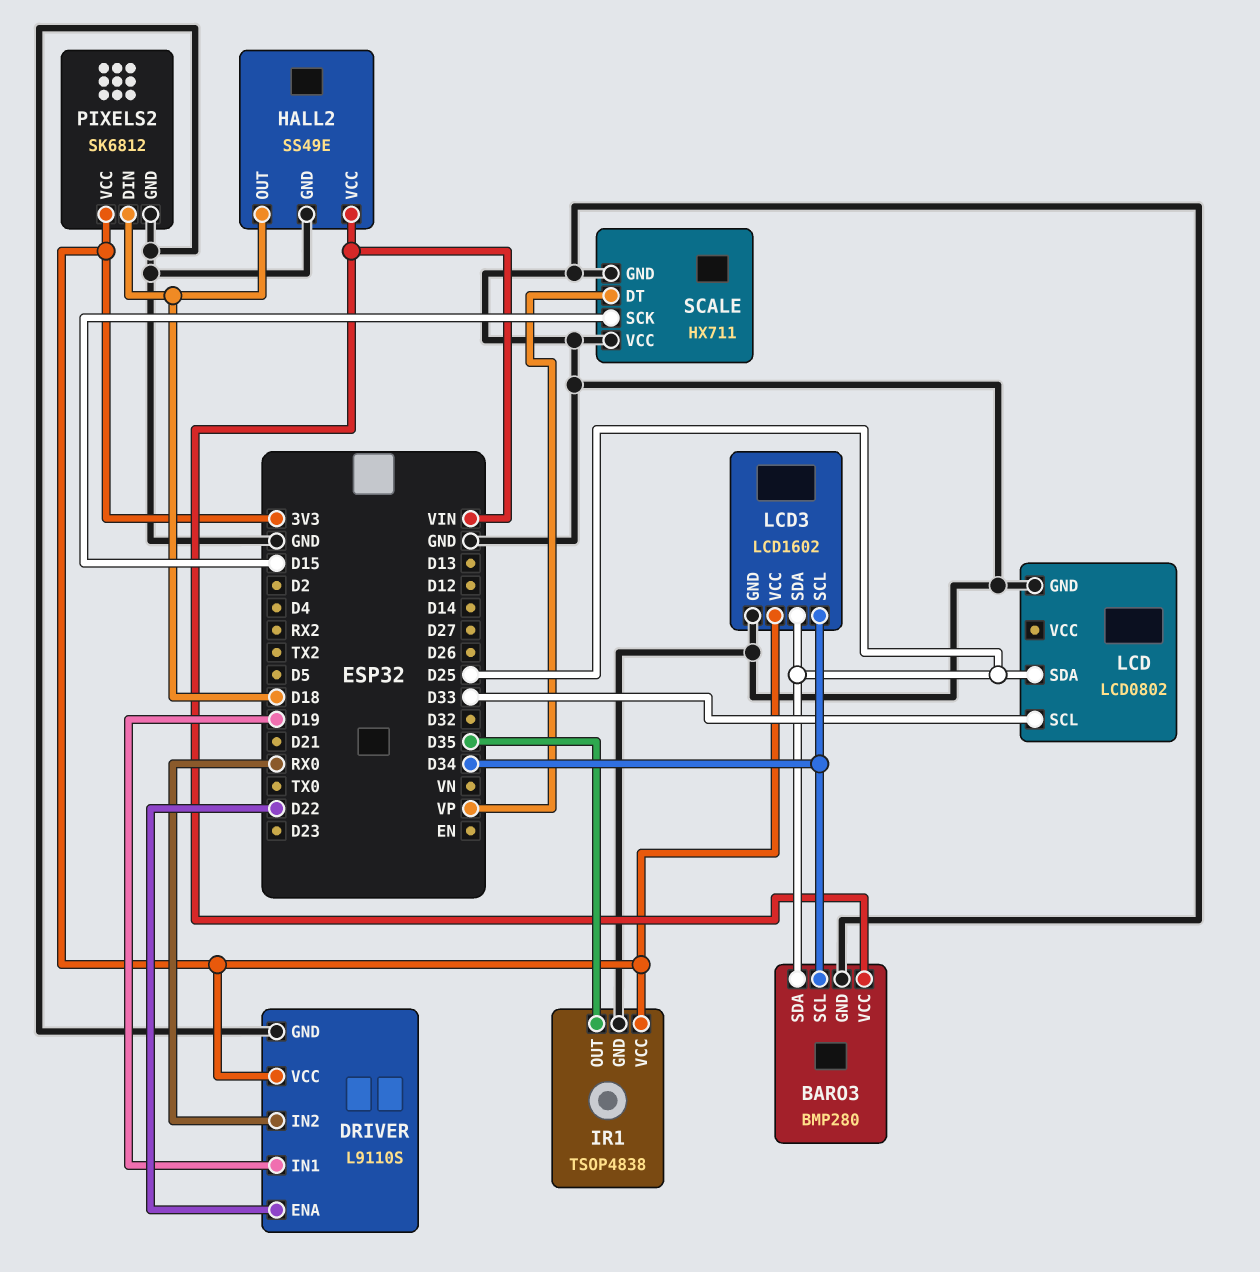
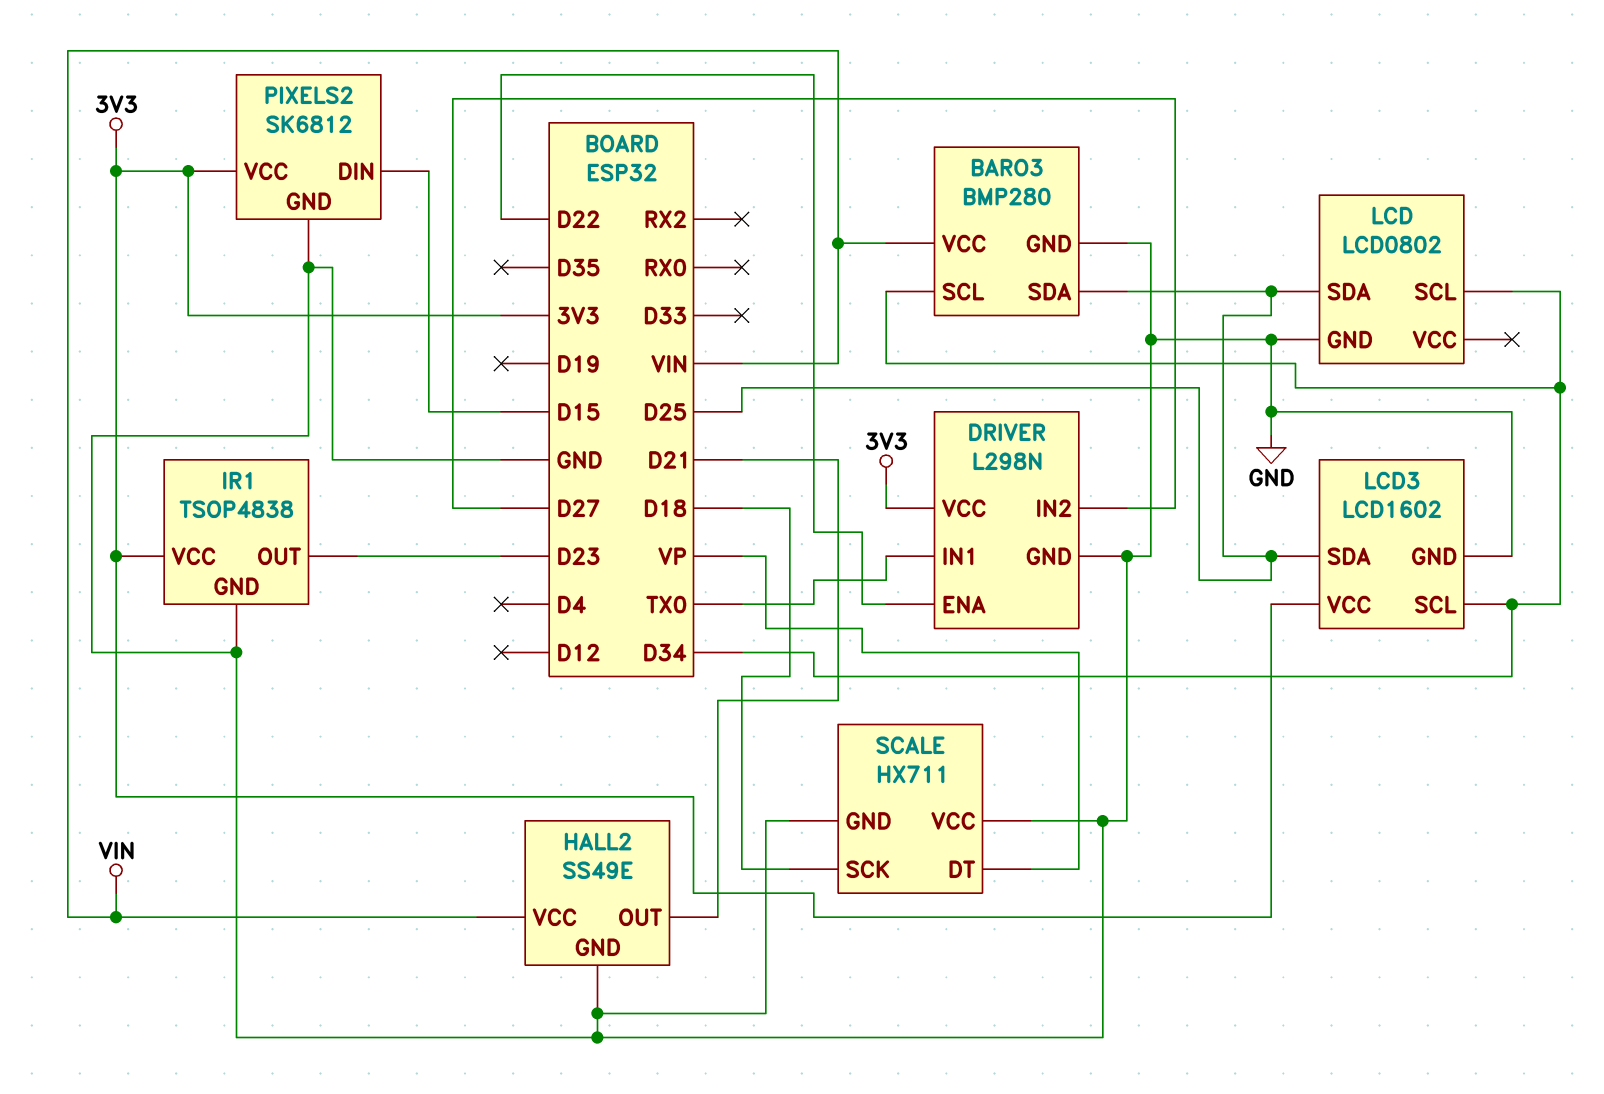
DRIVER: L9110S -> L298N
DRIVER pin IN1: D19 -> TX0
DRIVER pin IN2: RX0 -> D27
HALL2 pin OUT: D18 -> D21
IR1 pin OUT: D35 -> D23
LCD pin SCL: D33 -> D34
PIXELS2 pin DIN: D18 -> D15
SCALE pin SCK: D15 -> D18

